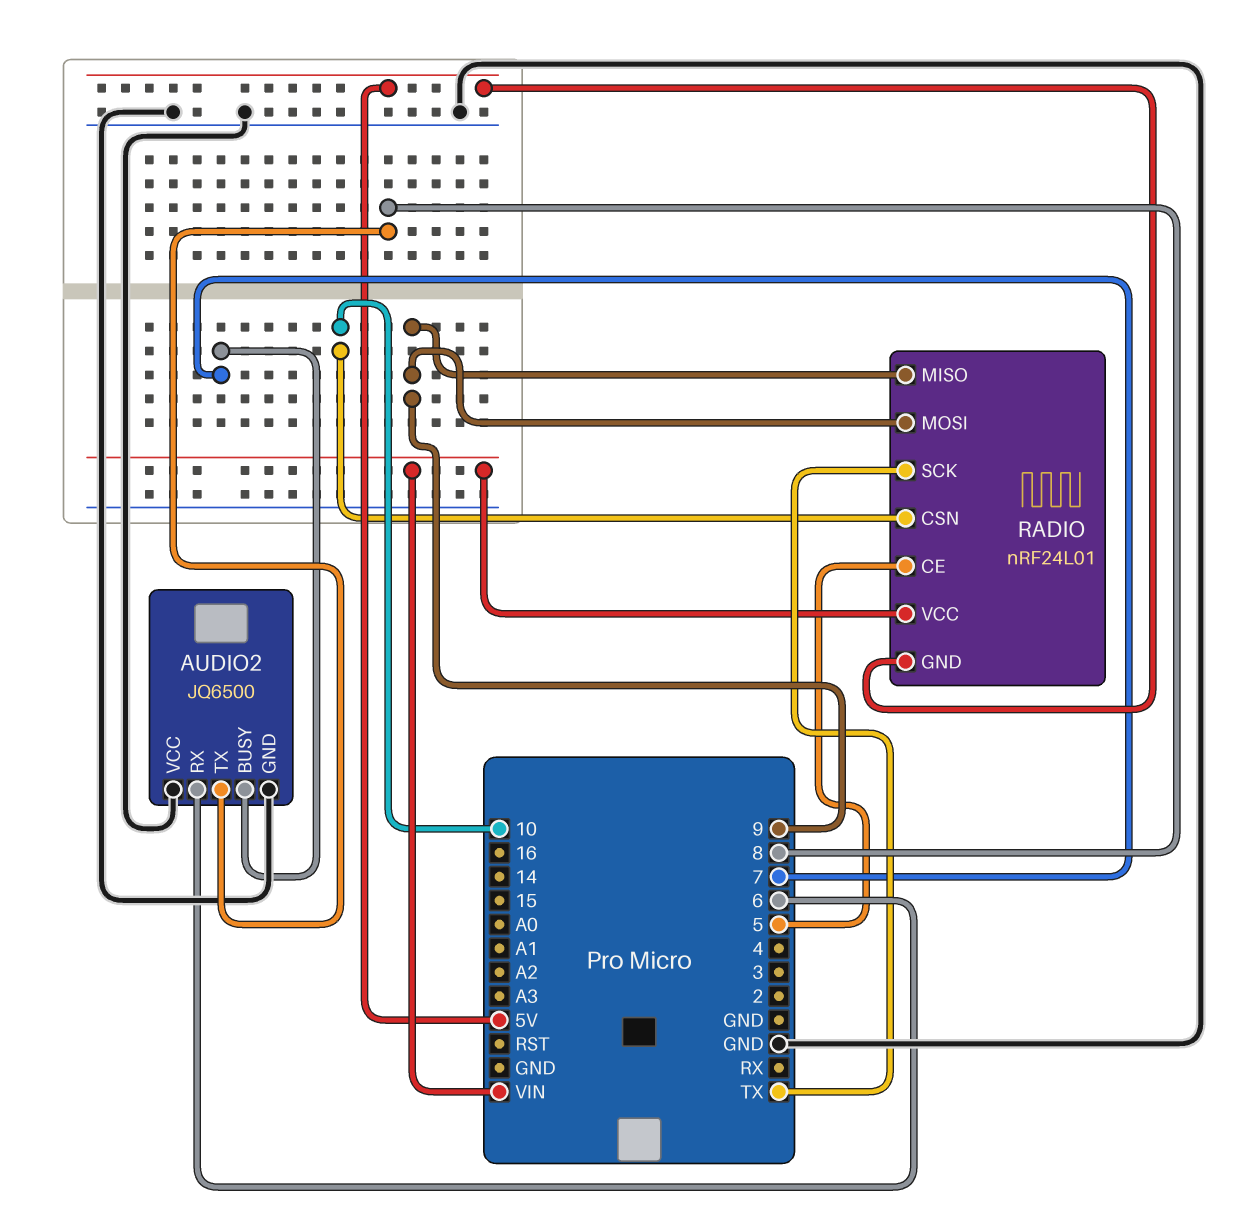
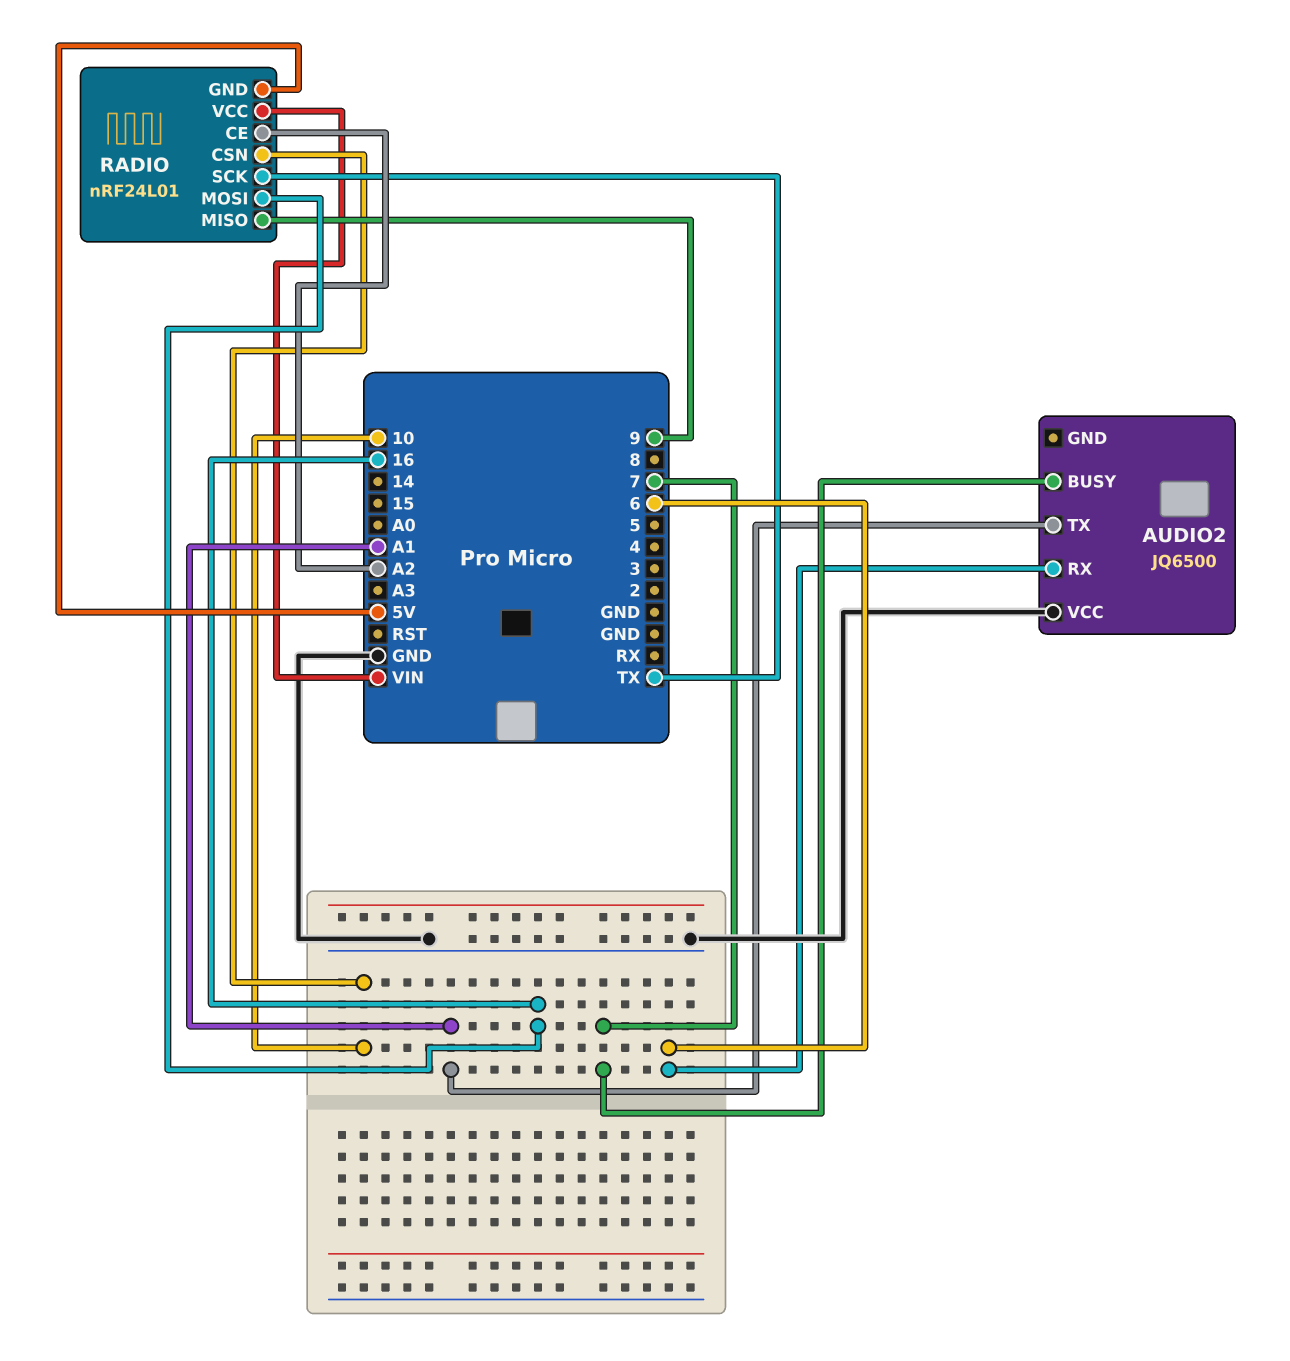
AUDIO2 pin GND: GND -> none
AUDIO2 pin TX: 8 -> A1
RADIO pin CE: 5 -> A2
RADIO pin MOSI: 9 -> 16

